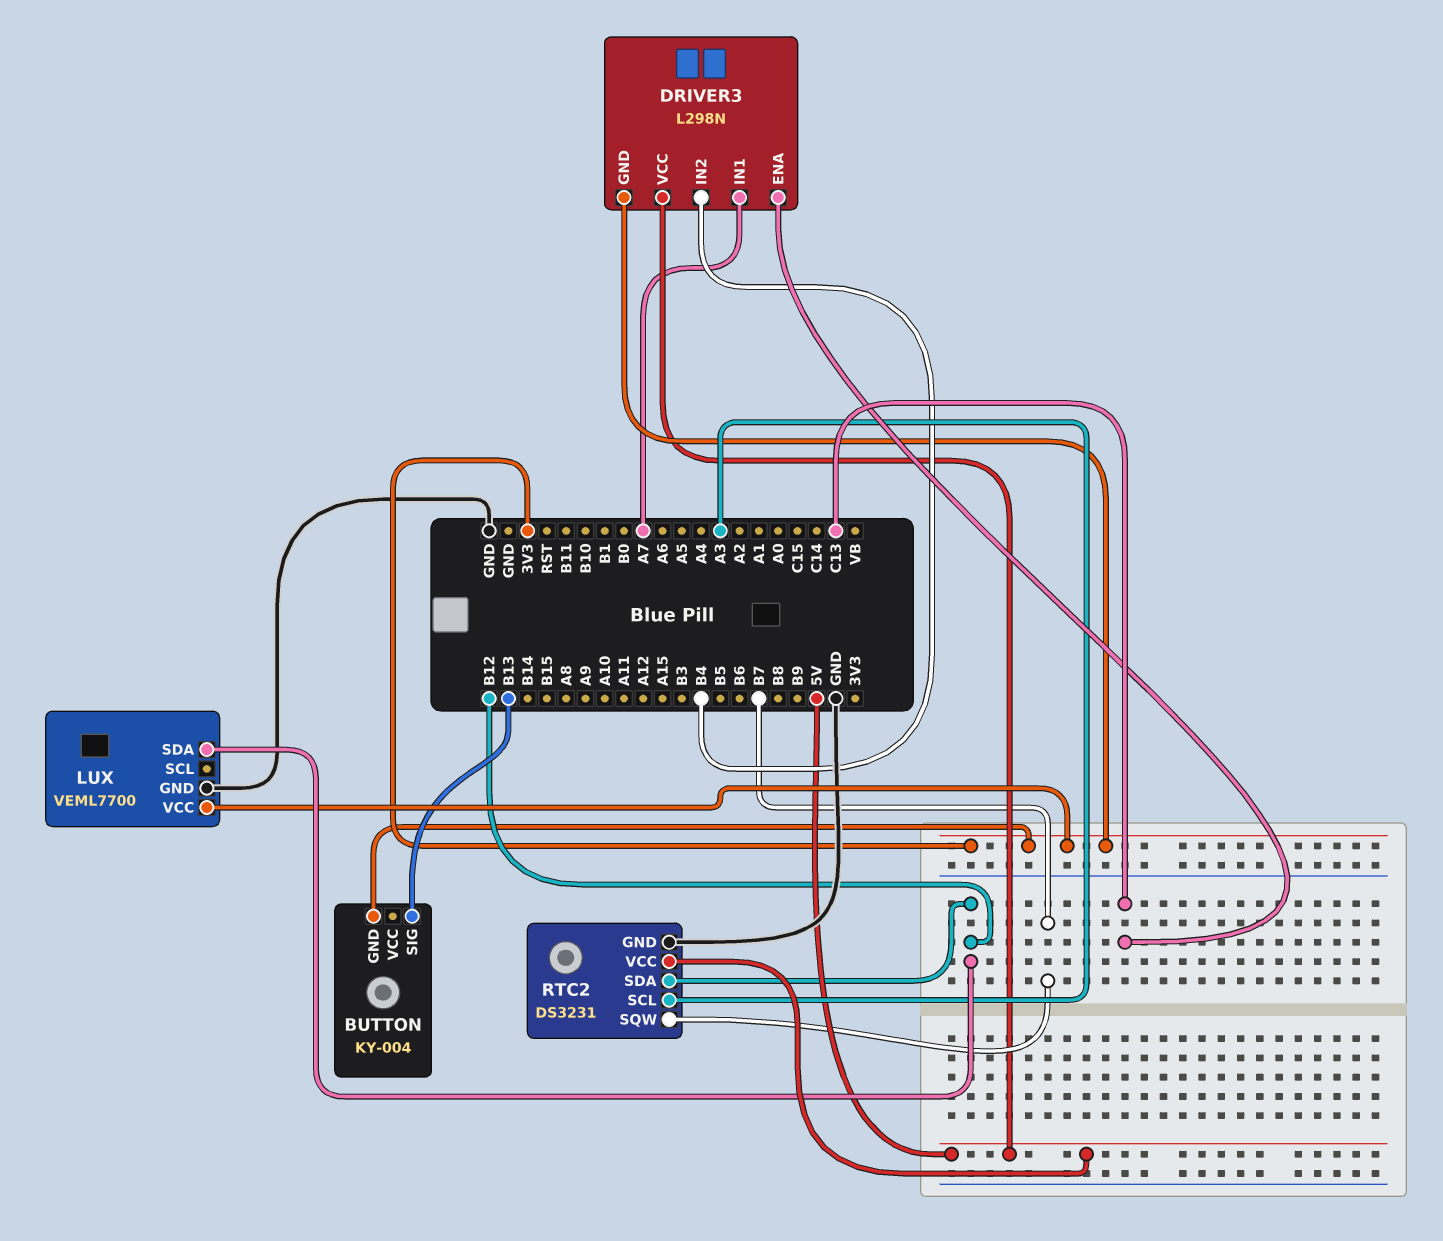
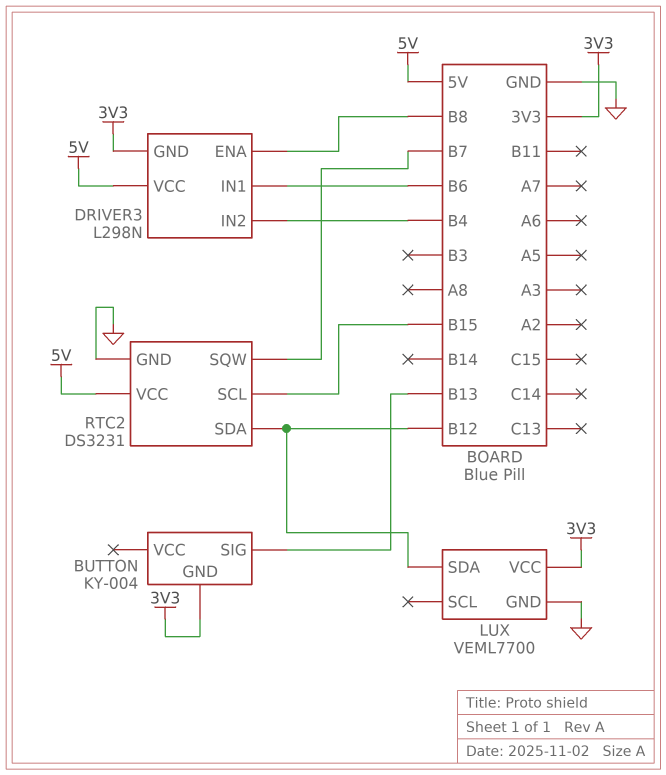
DRIVER3 pin ENA: C13 -> B8
DRIVER3 pin IN1: A7 -> B6
RTC2 pin SCL: A3 -> B15

